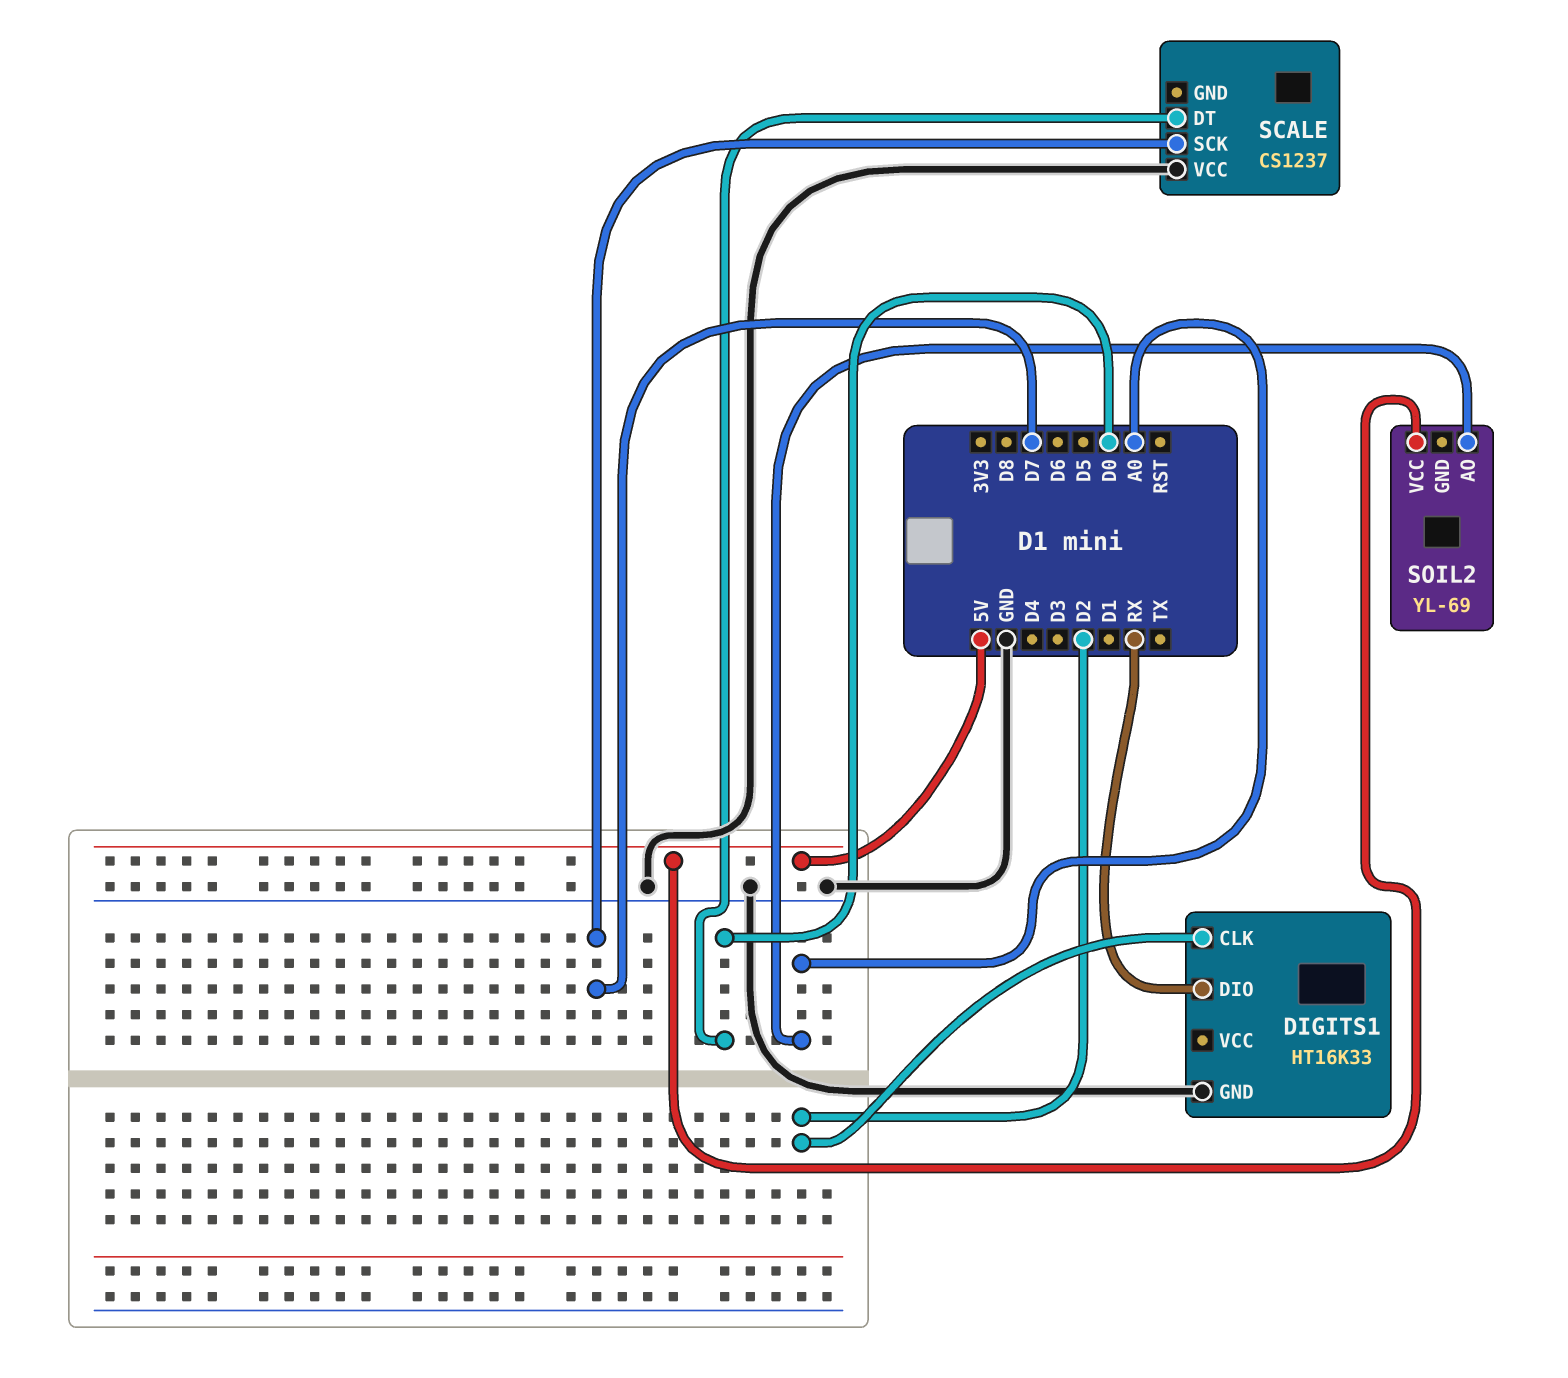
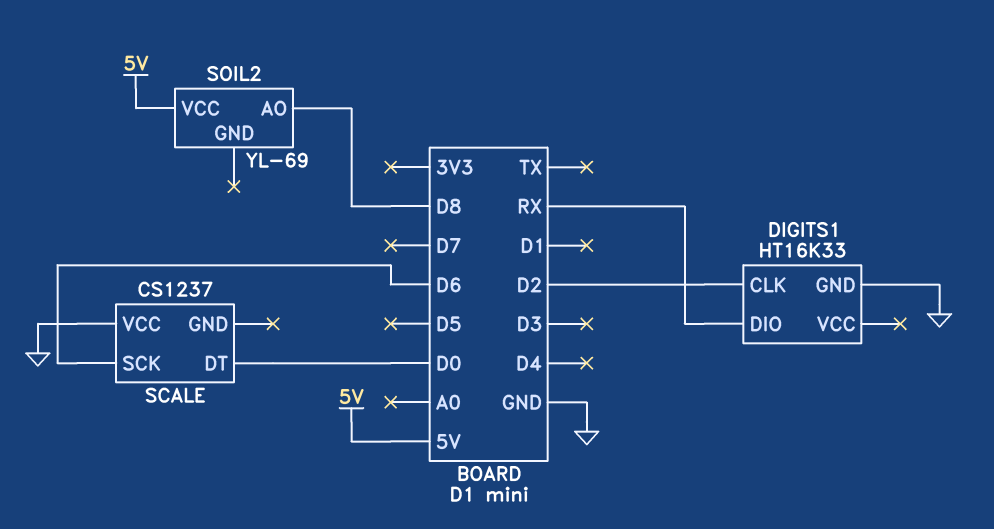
SCALE pin SCK: D7 -> D6
SOIL2 pin AO: A0 -> D8

